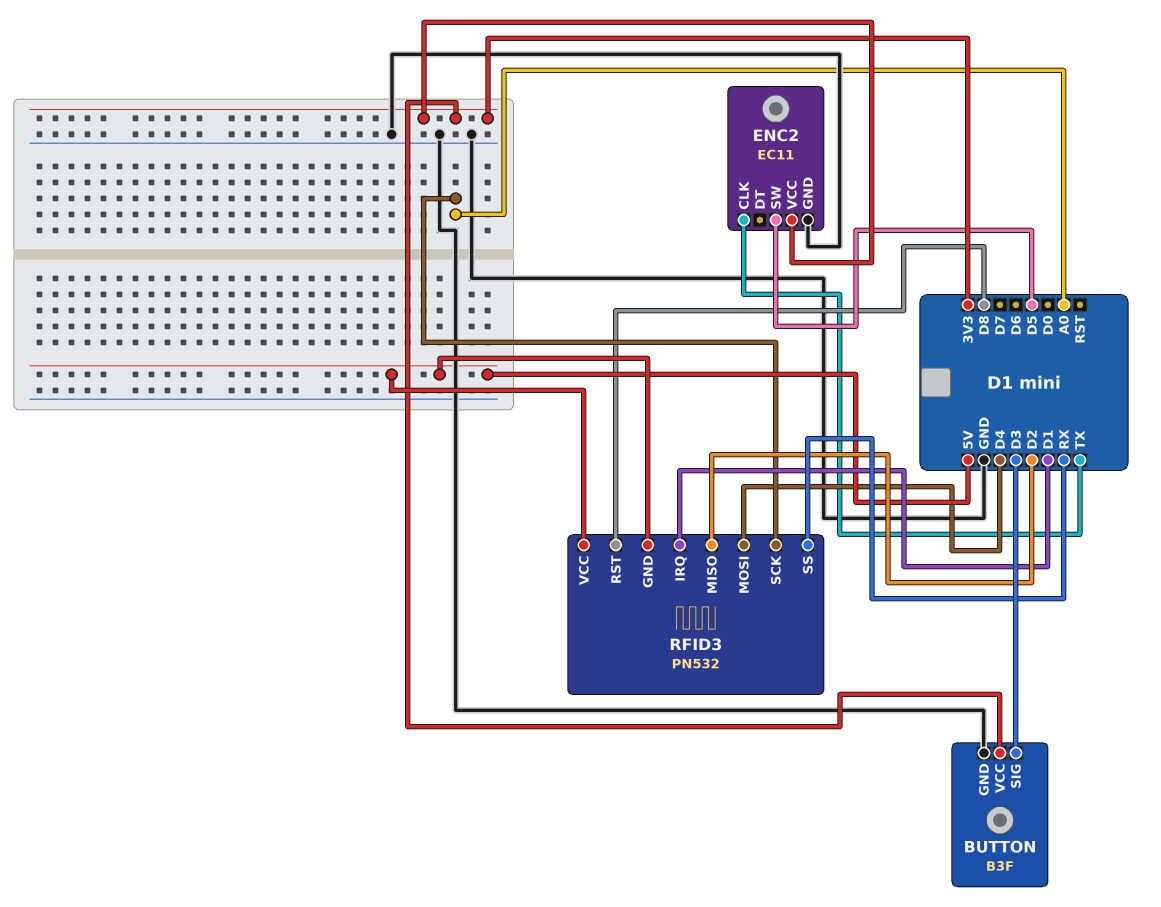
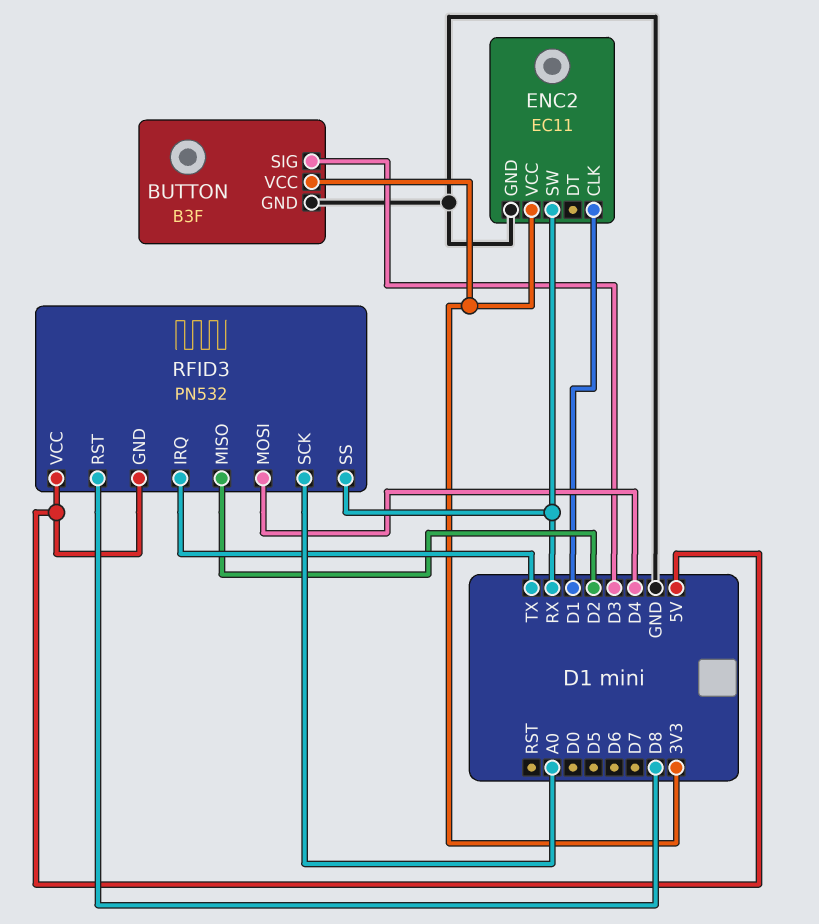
ENC2 pin CLK: TX -> D1
ENC2 pin SW: D5 -> RX
RFID3 pin IRQ: D1 -> TX

